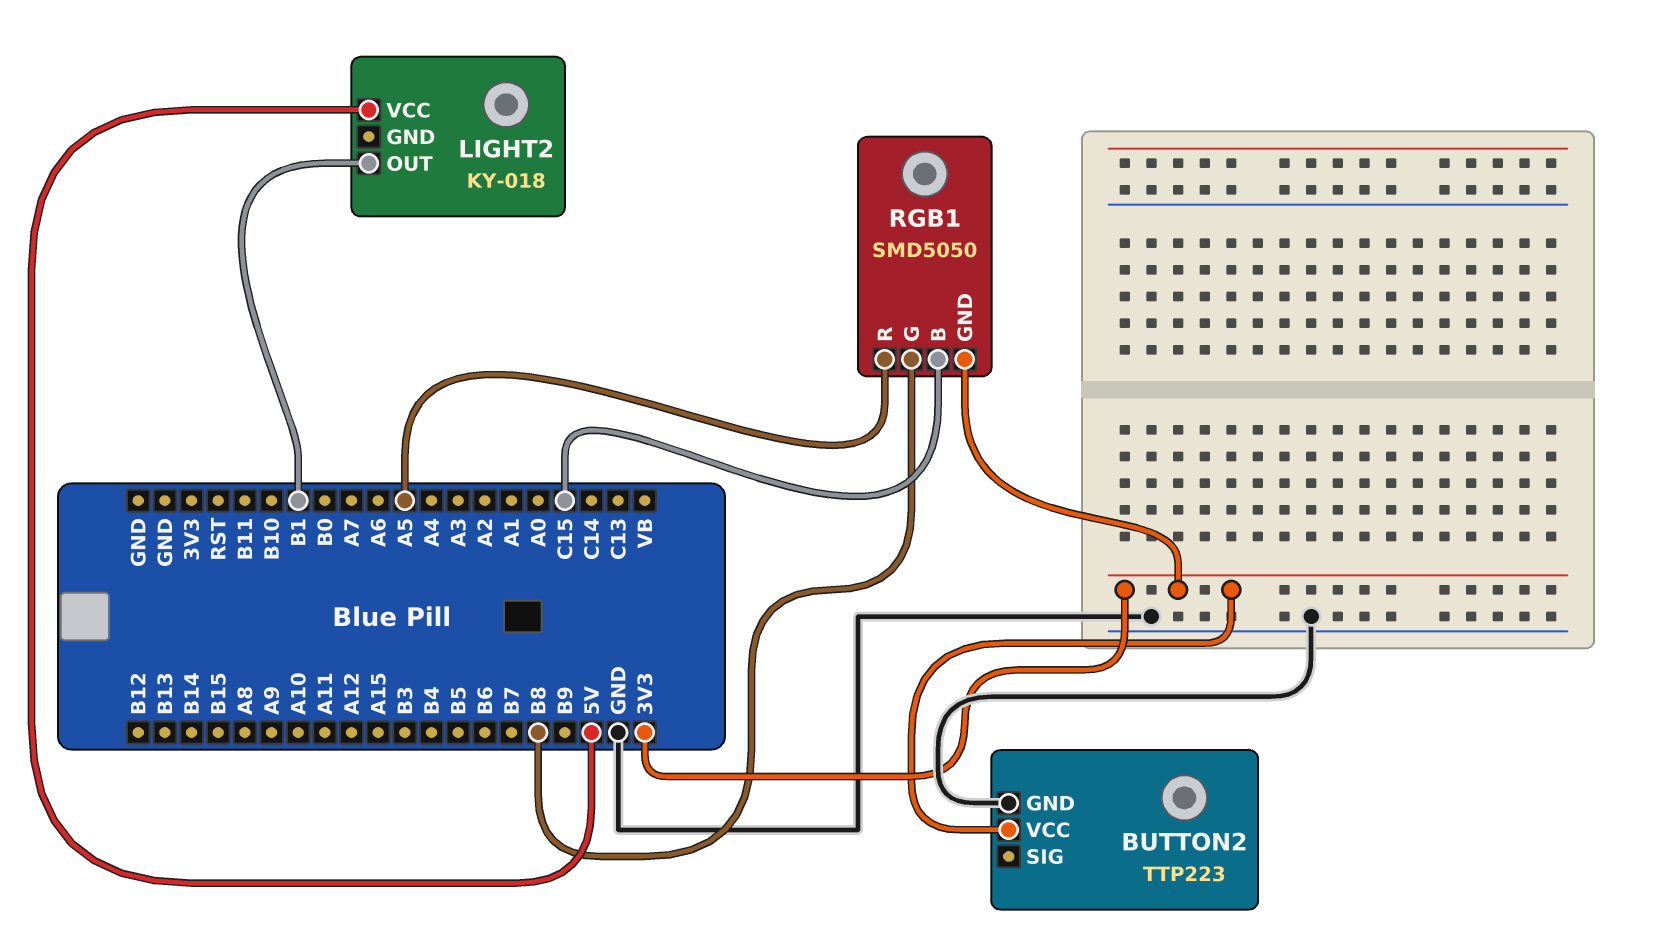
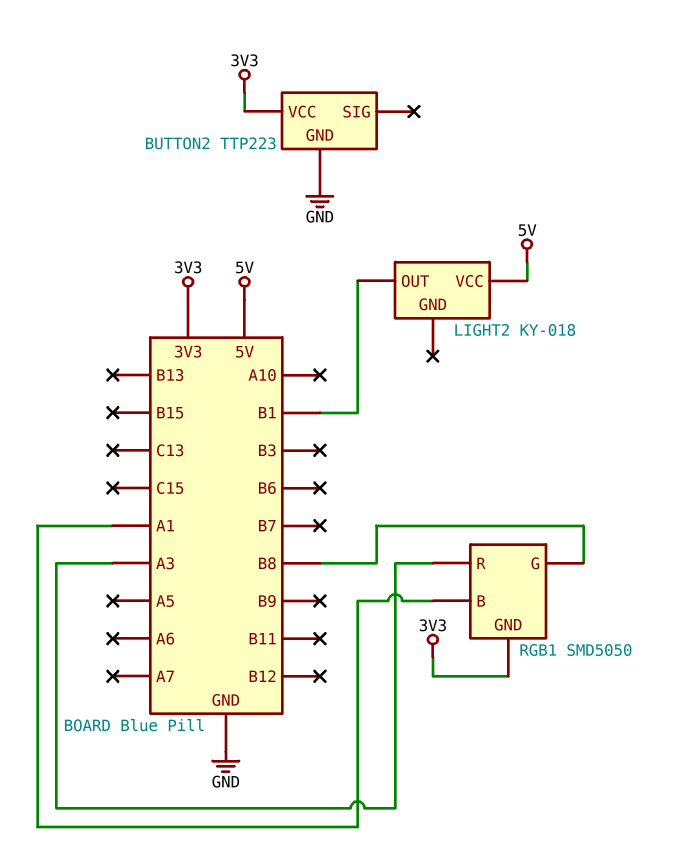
RGB1 pin B: C15 -> A1
RGB1 pin R: A5 -> A3

